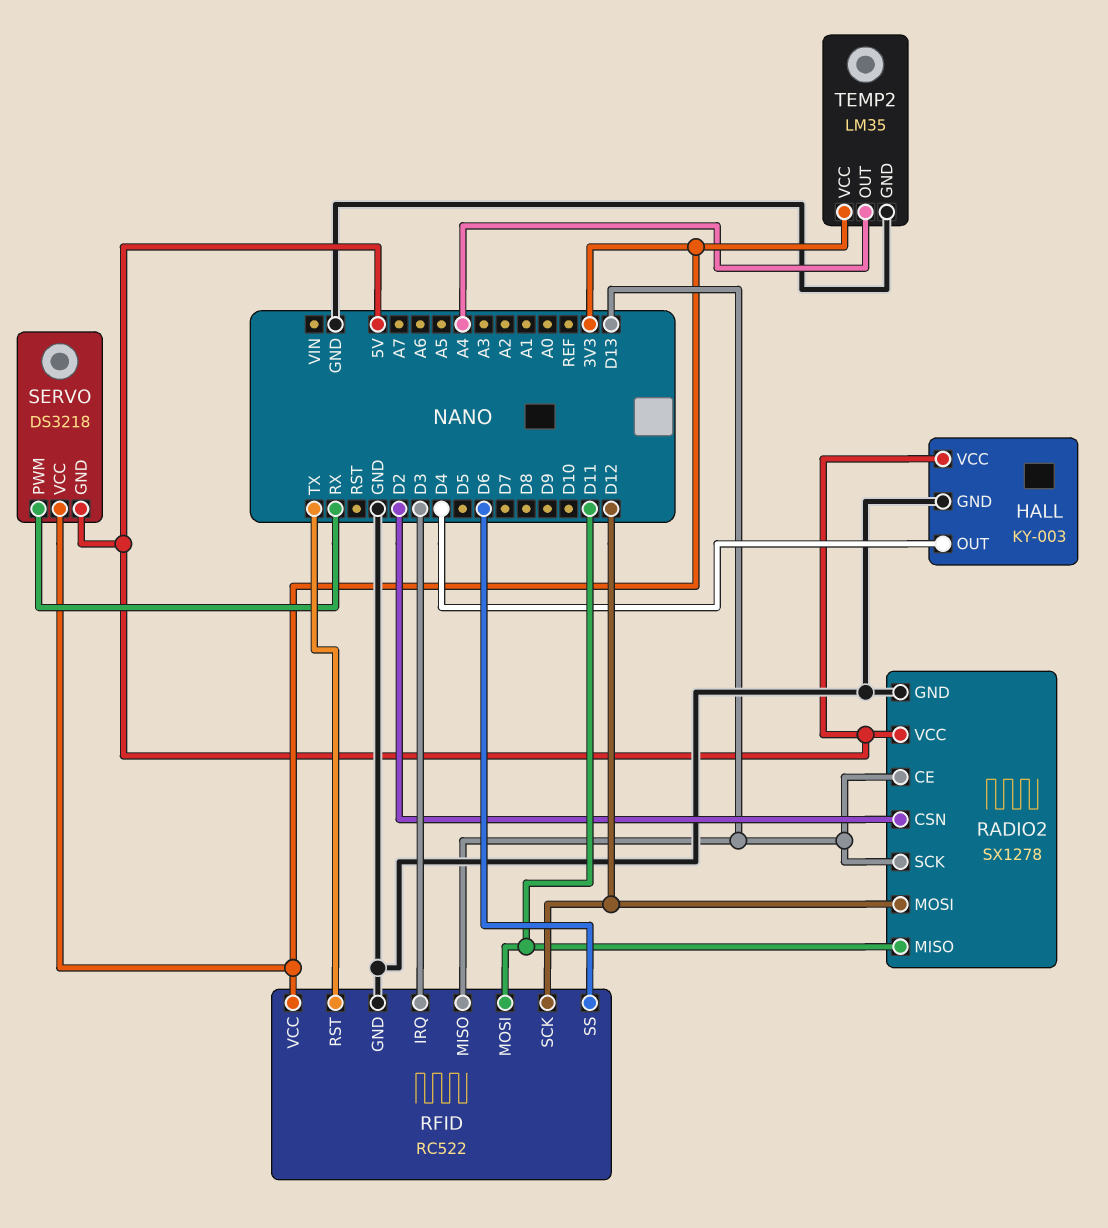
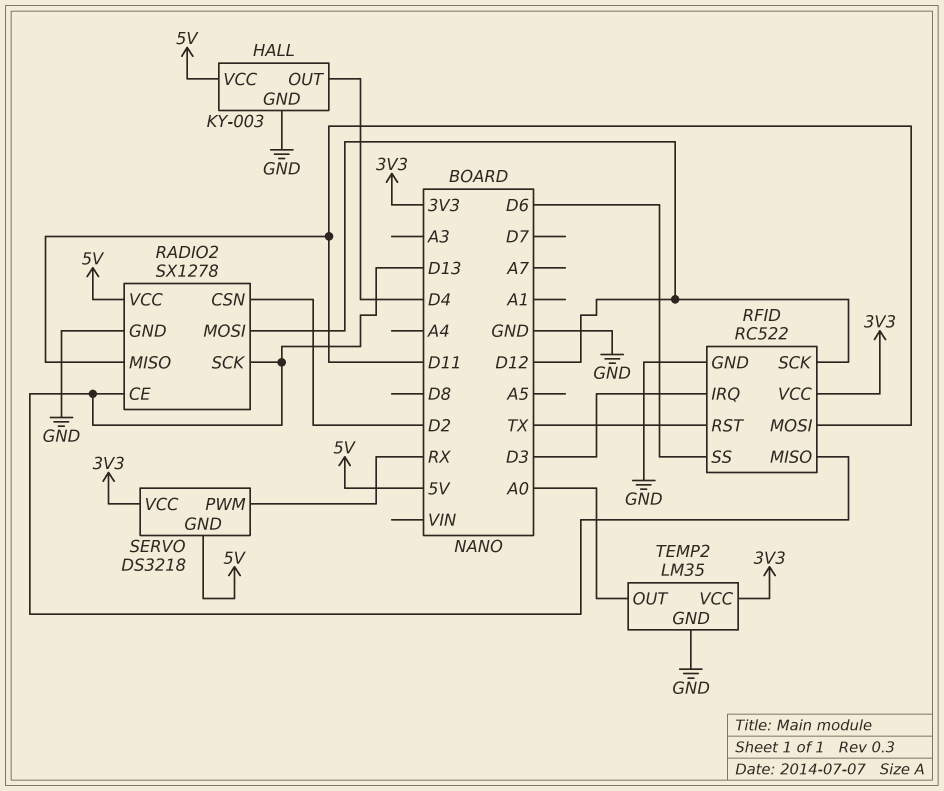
TEMP2 pin OUT: A4 -> A0

